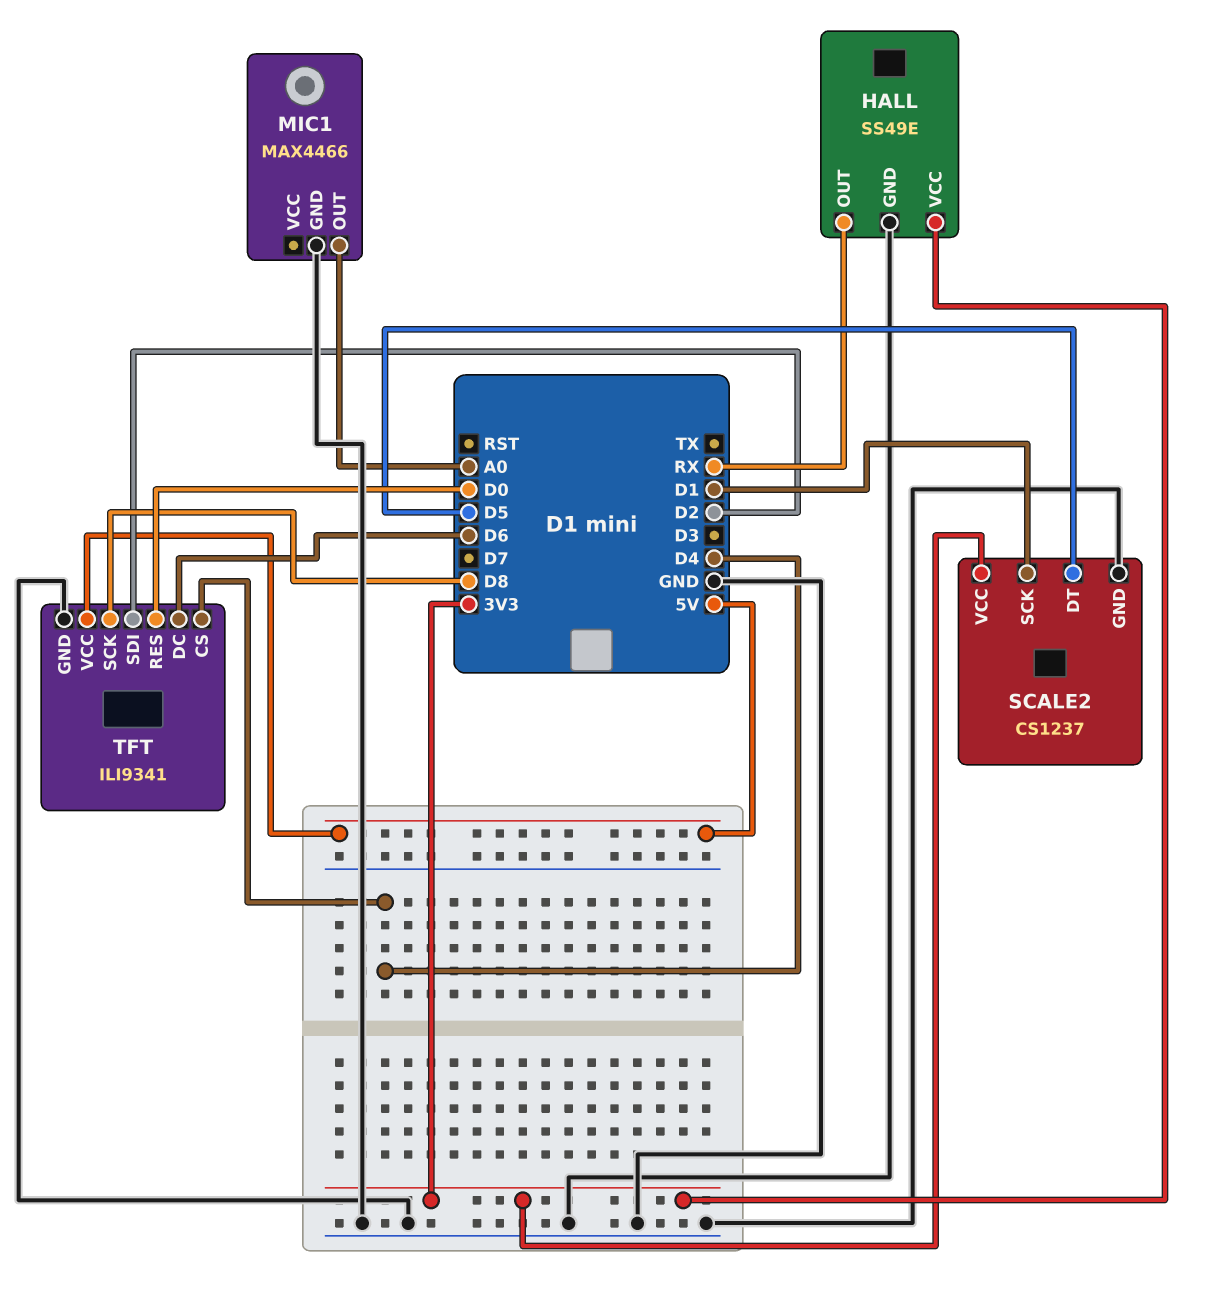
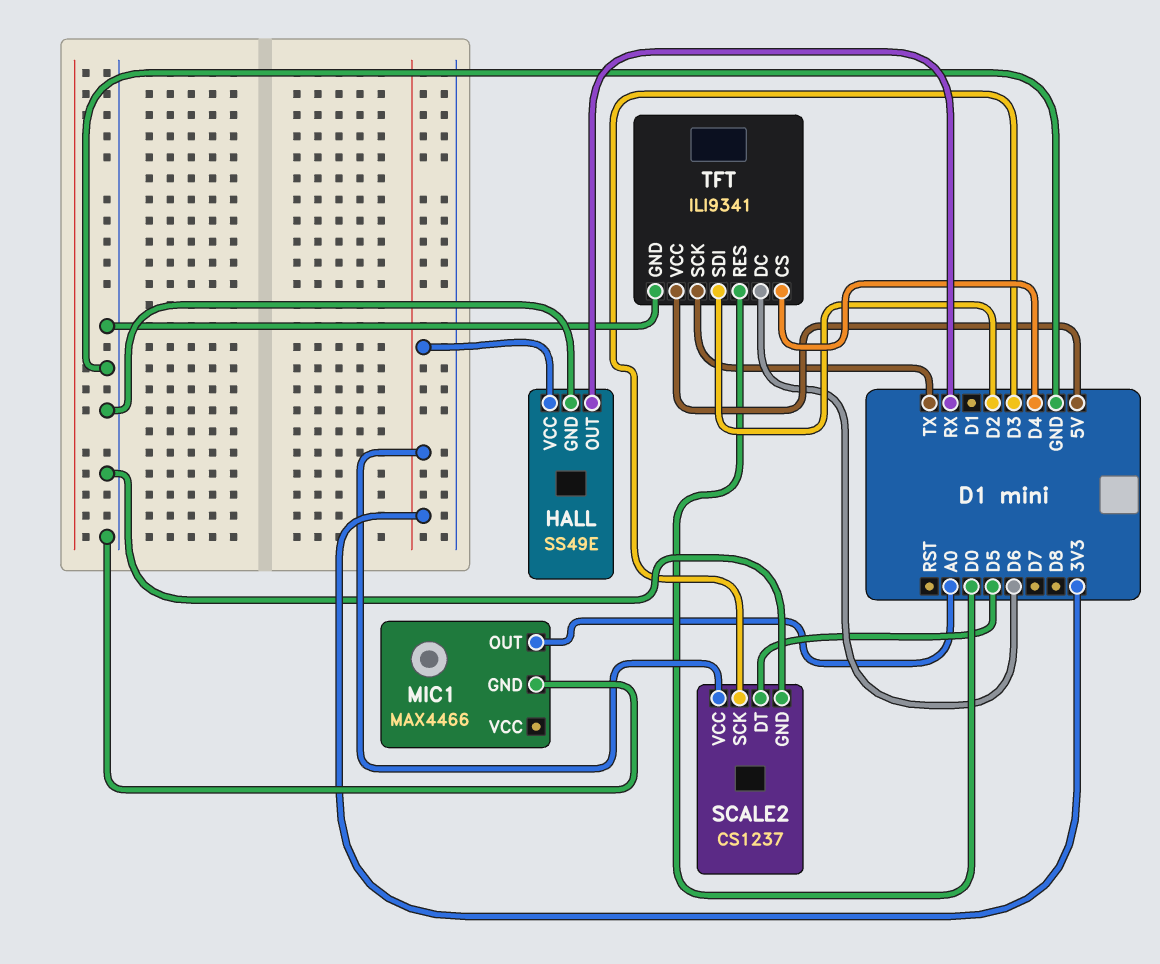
SCALE2 pin SCK: D1 -> D3
TFT pin SCK: D8 -> TX

